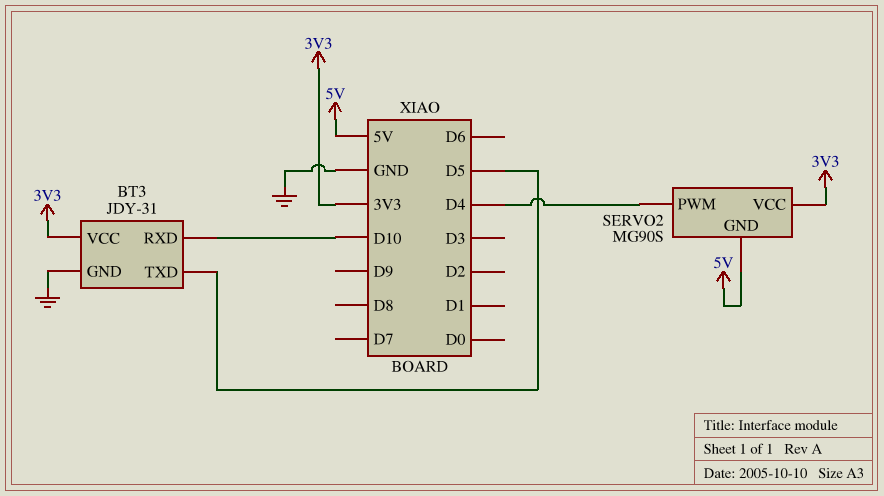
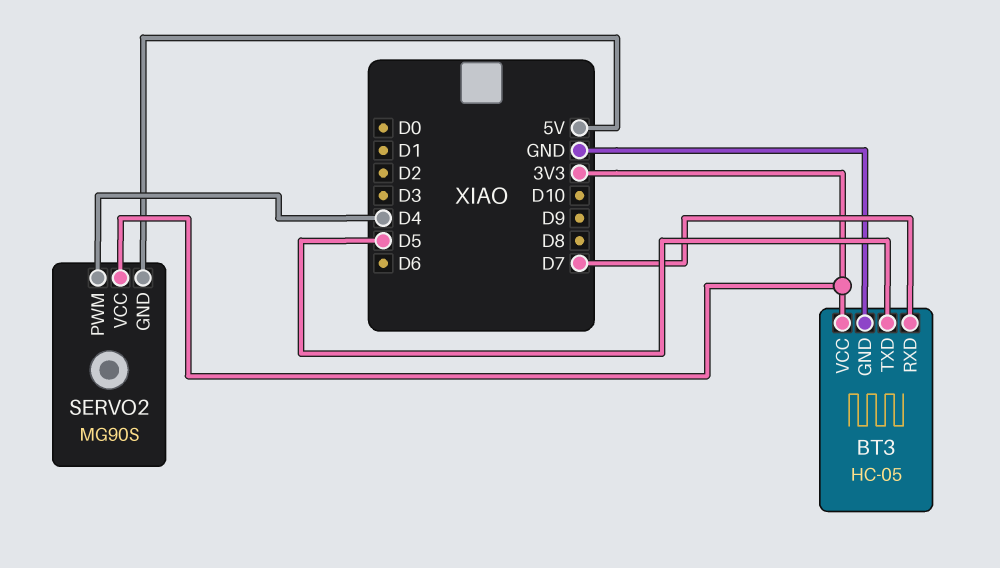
BT3: JDY-31 -> HC-05
BT3 pin RXD: D10 -> D7

